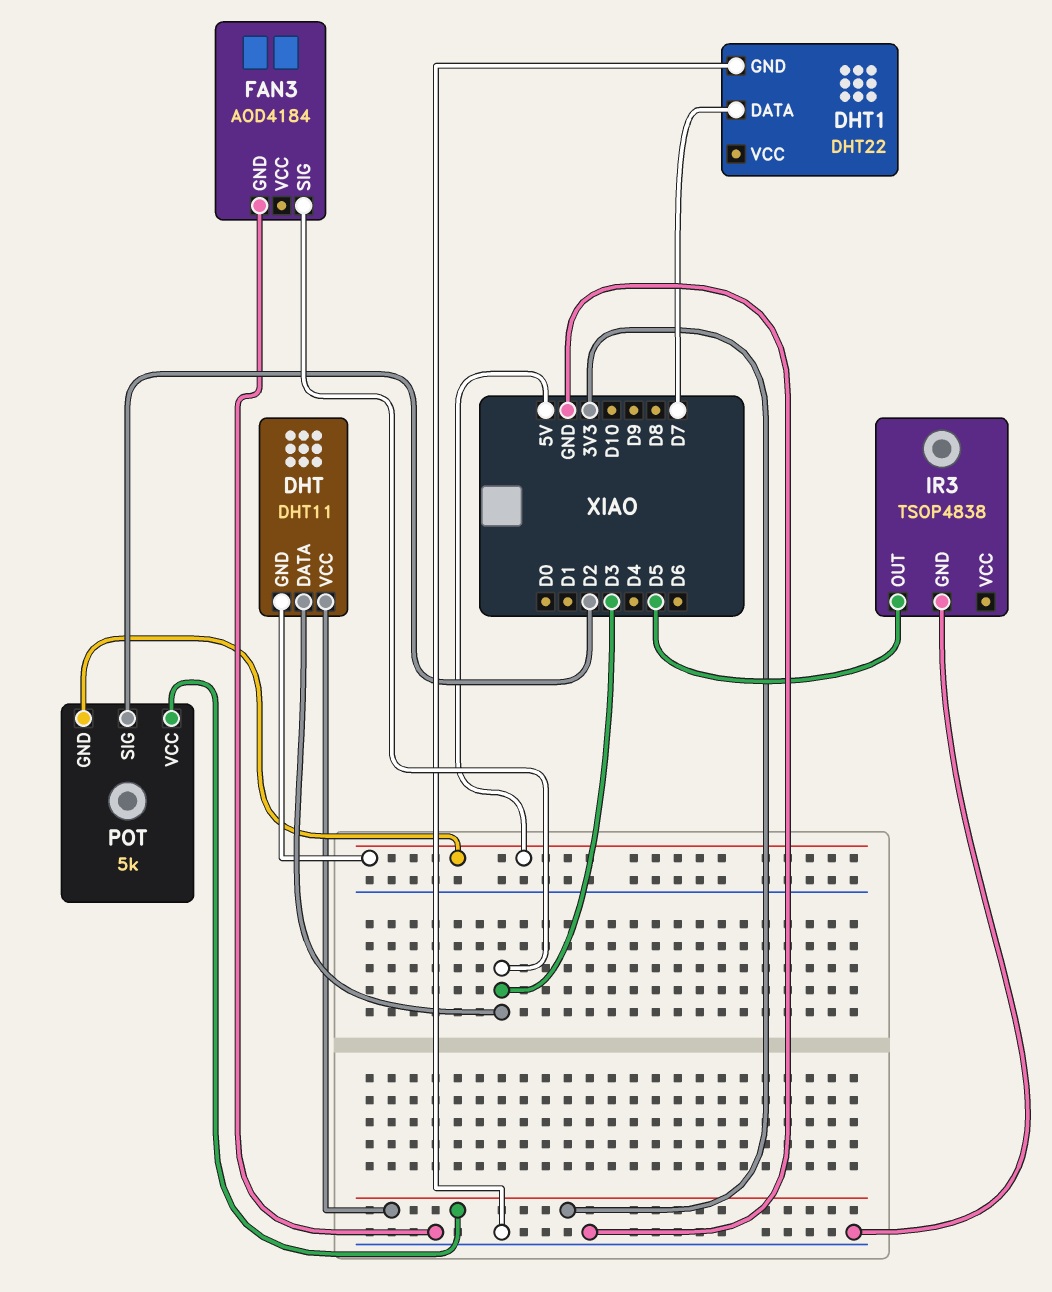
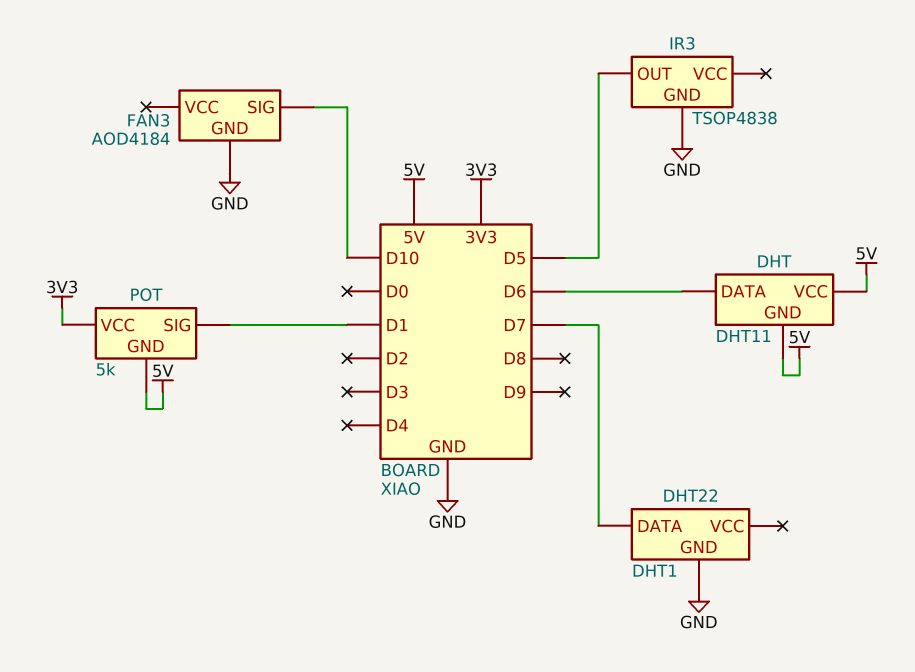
DHT pin DATA: D3 -> D6
DHT pin VCC: 3V3 -> 5V
FAN3 pin SIG: D3 -> D10
POT pin SIG: D2 -> D1

